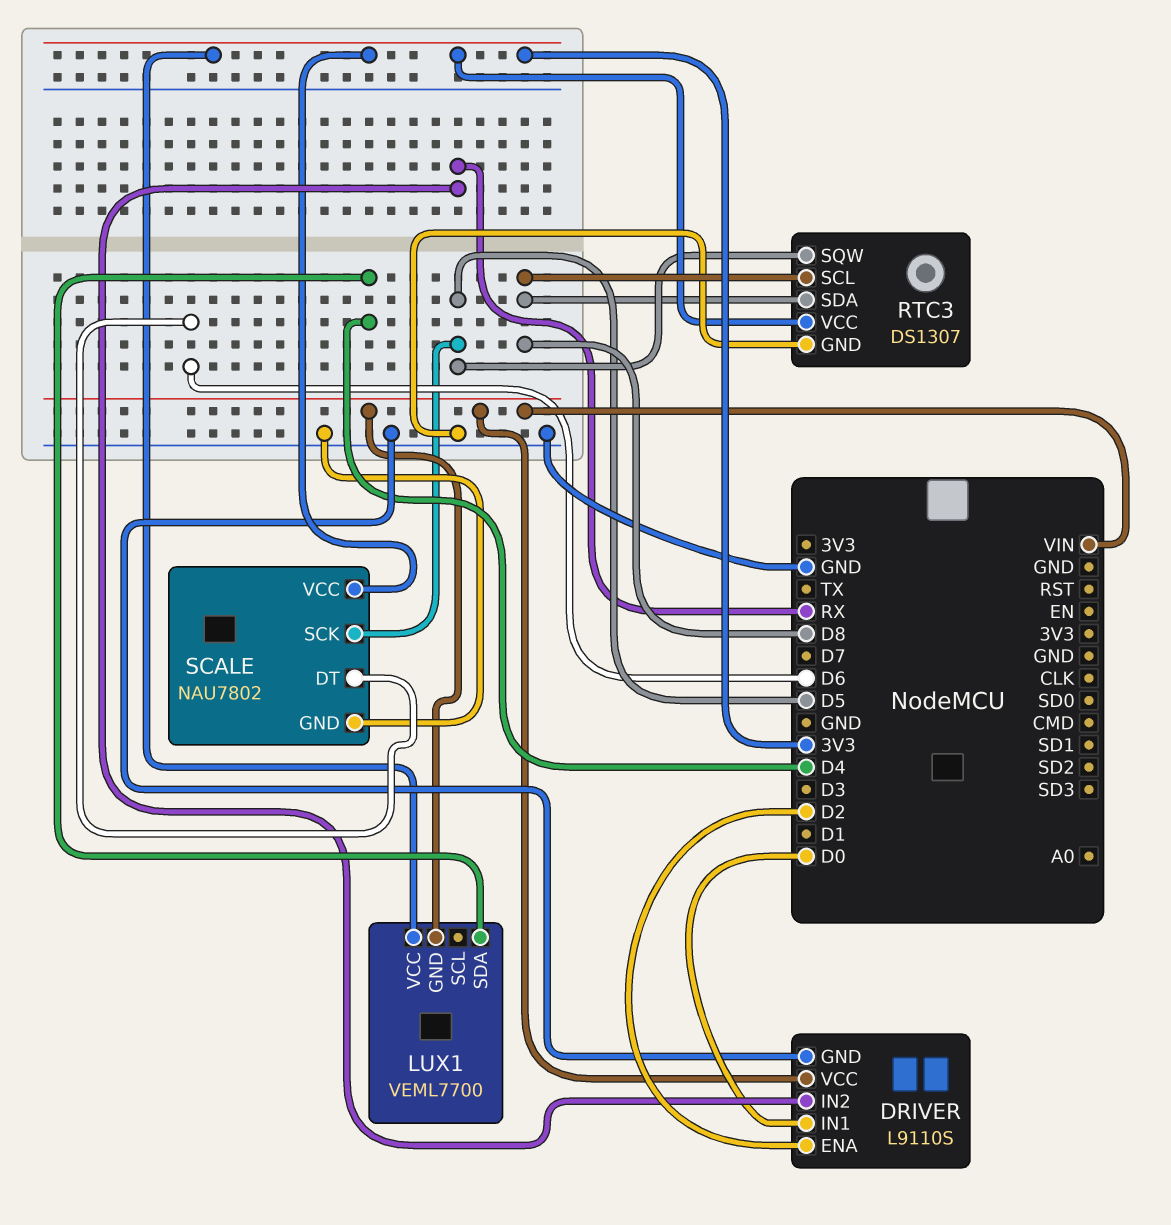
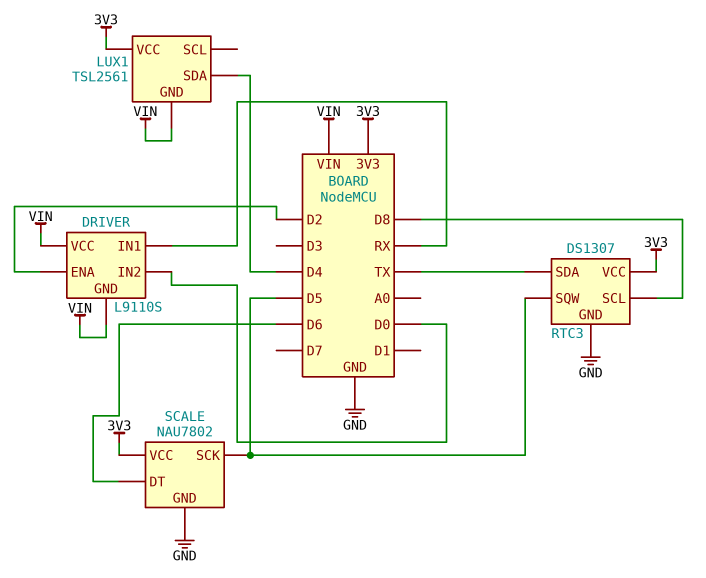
DRIVER pin GND: GND -> VIN
DRIVER pin IN1: D0 -> RX
DRIVER pin IN2: RX -> D0
LUX1: VEML7700 -> TSL2561
RTC3 pin SDA: D8 -> TX

